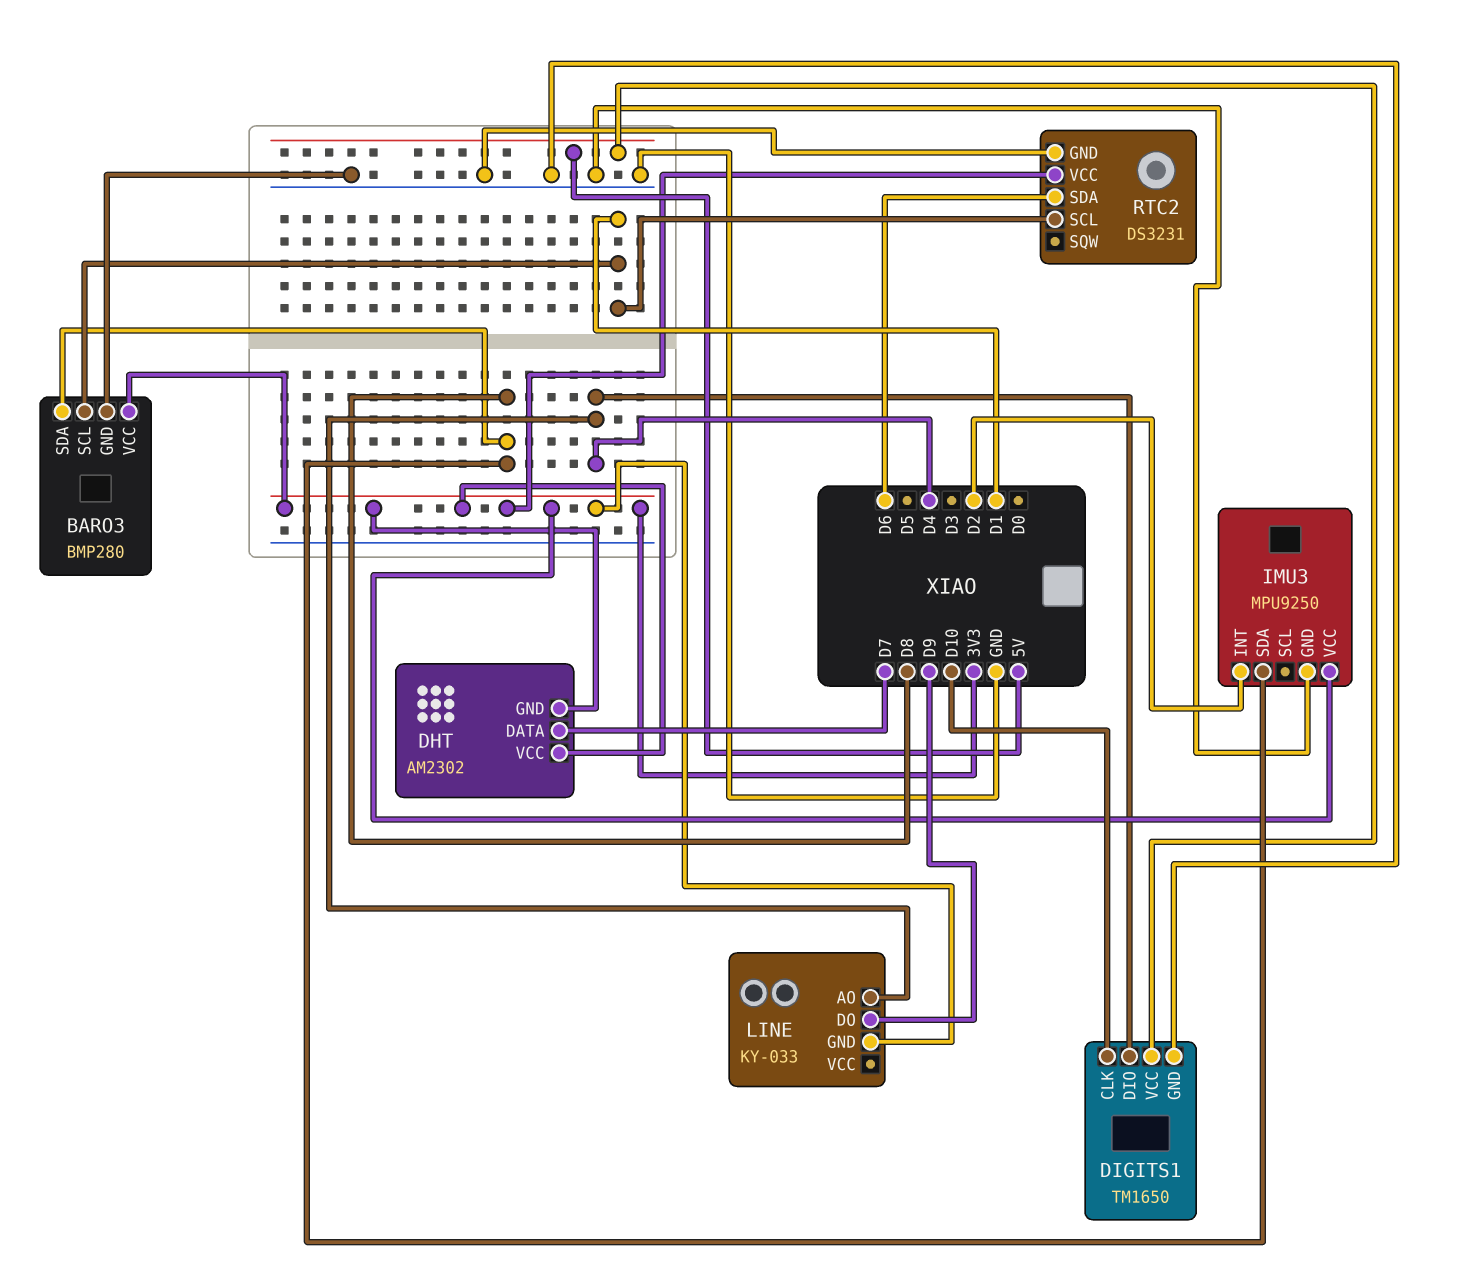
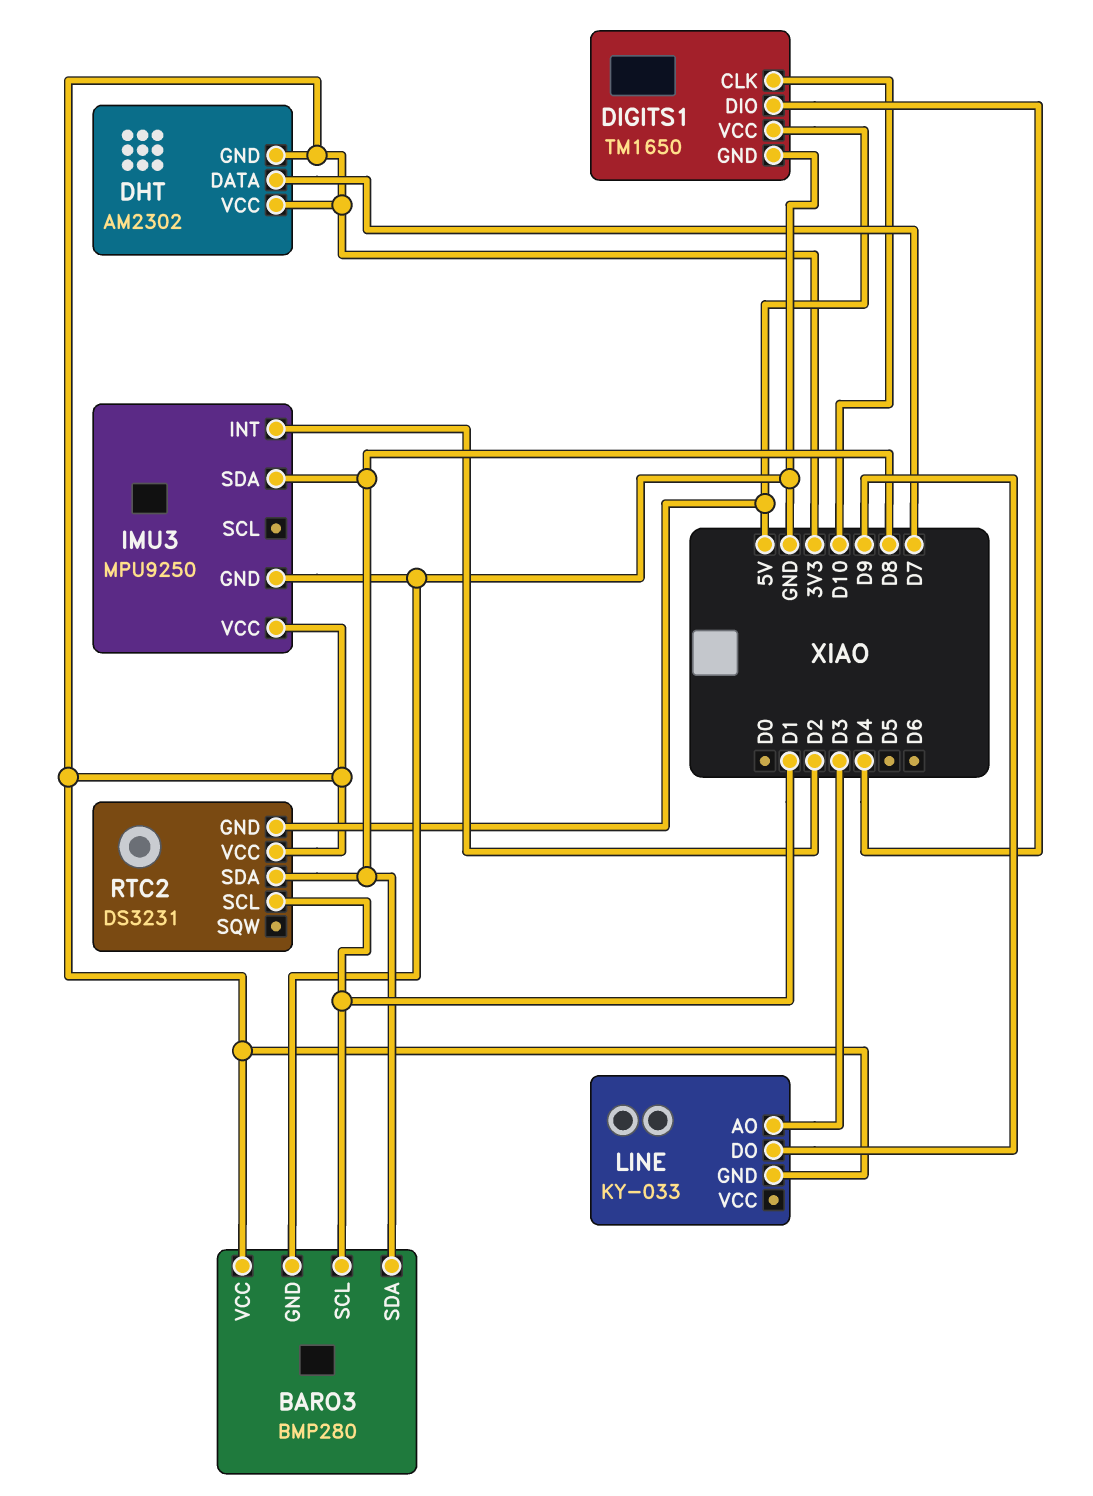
LINE pin AO: D4 -> D3
RTC2 pin GND: GND -> 5V
RTC2 pin SDA: D6 -> D8

